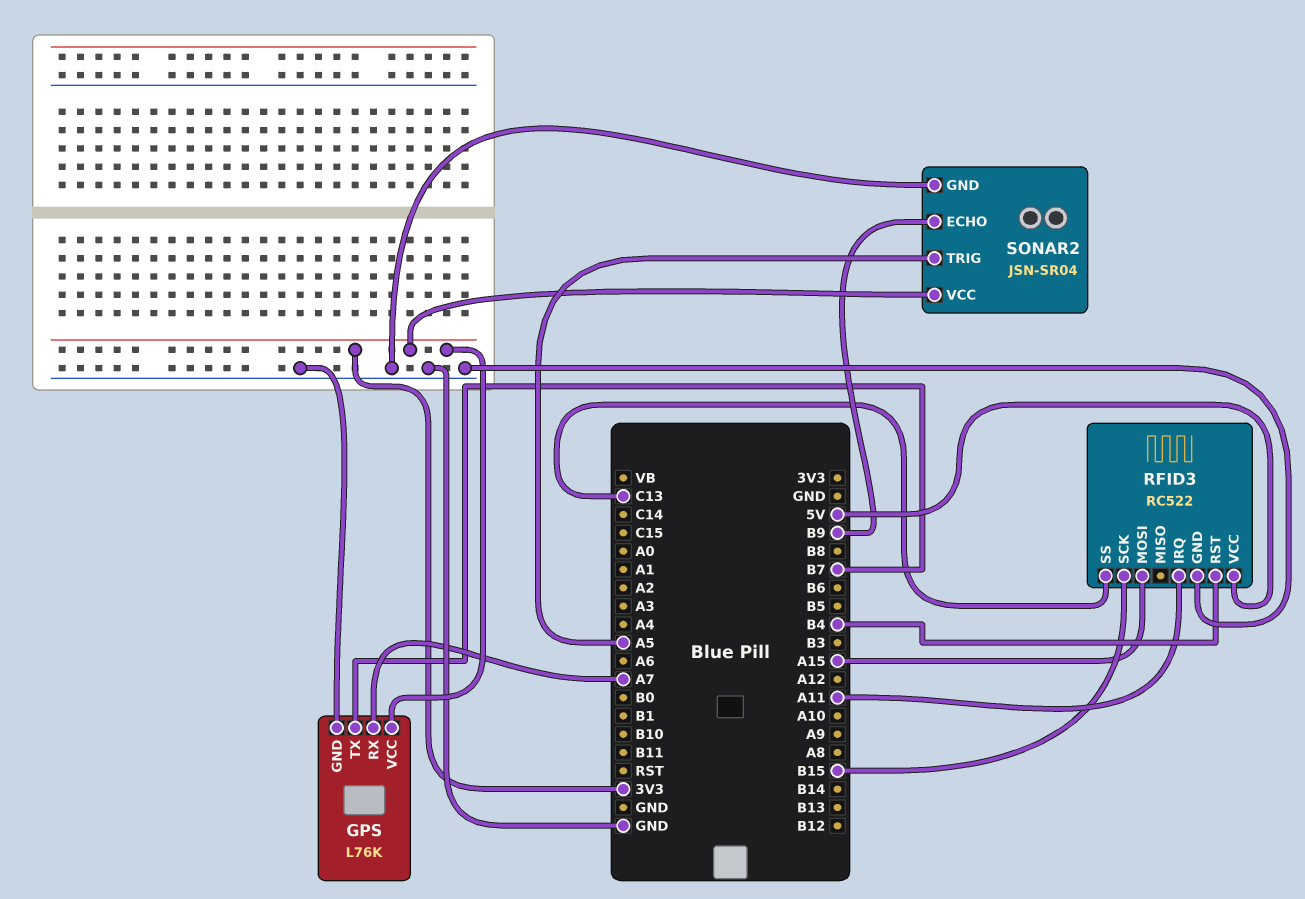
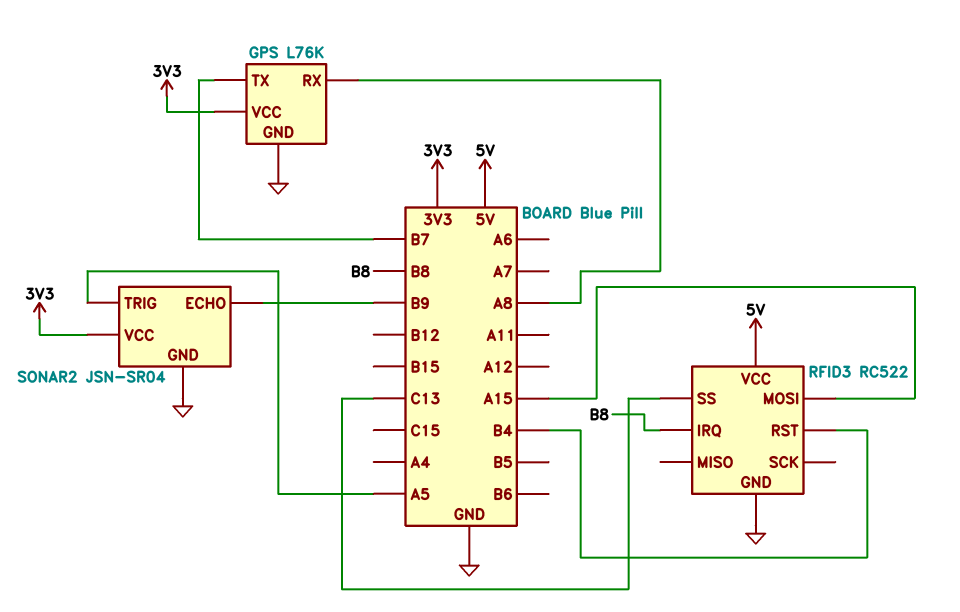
GPS pin RX: A7 -> A8
RFID3 pin IRQ: A11 -> B8
RFID3 pin SCK: B15 -> none

